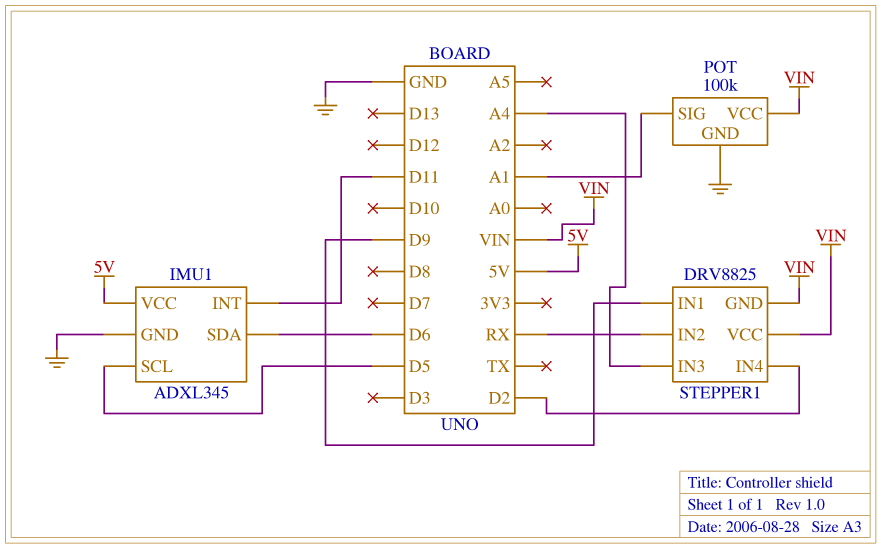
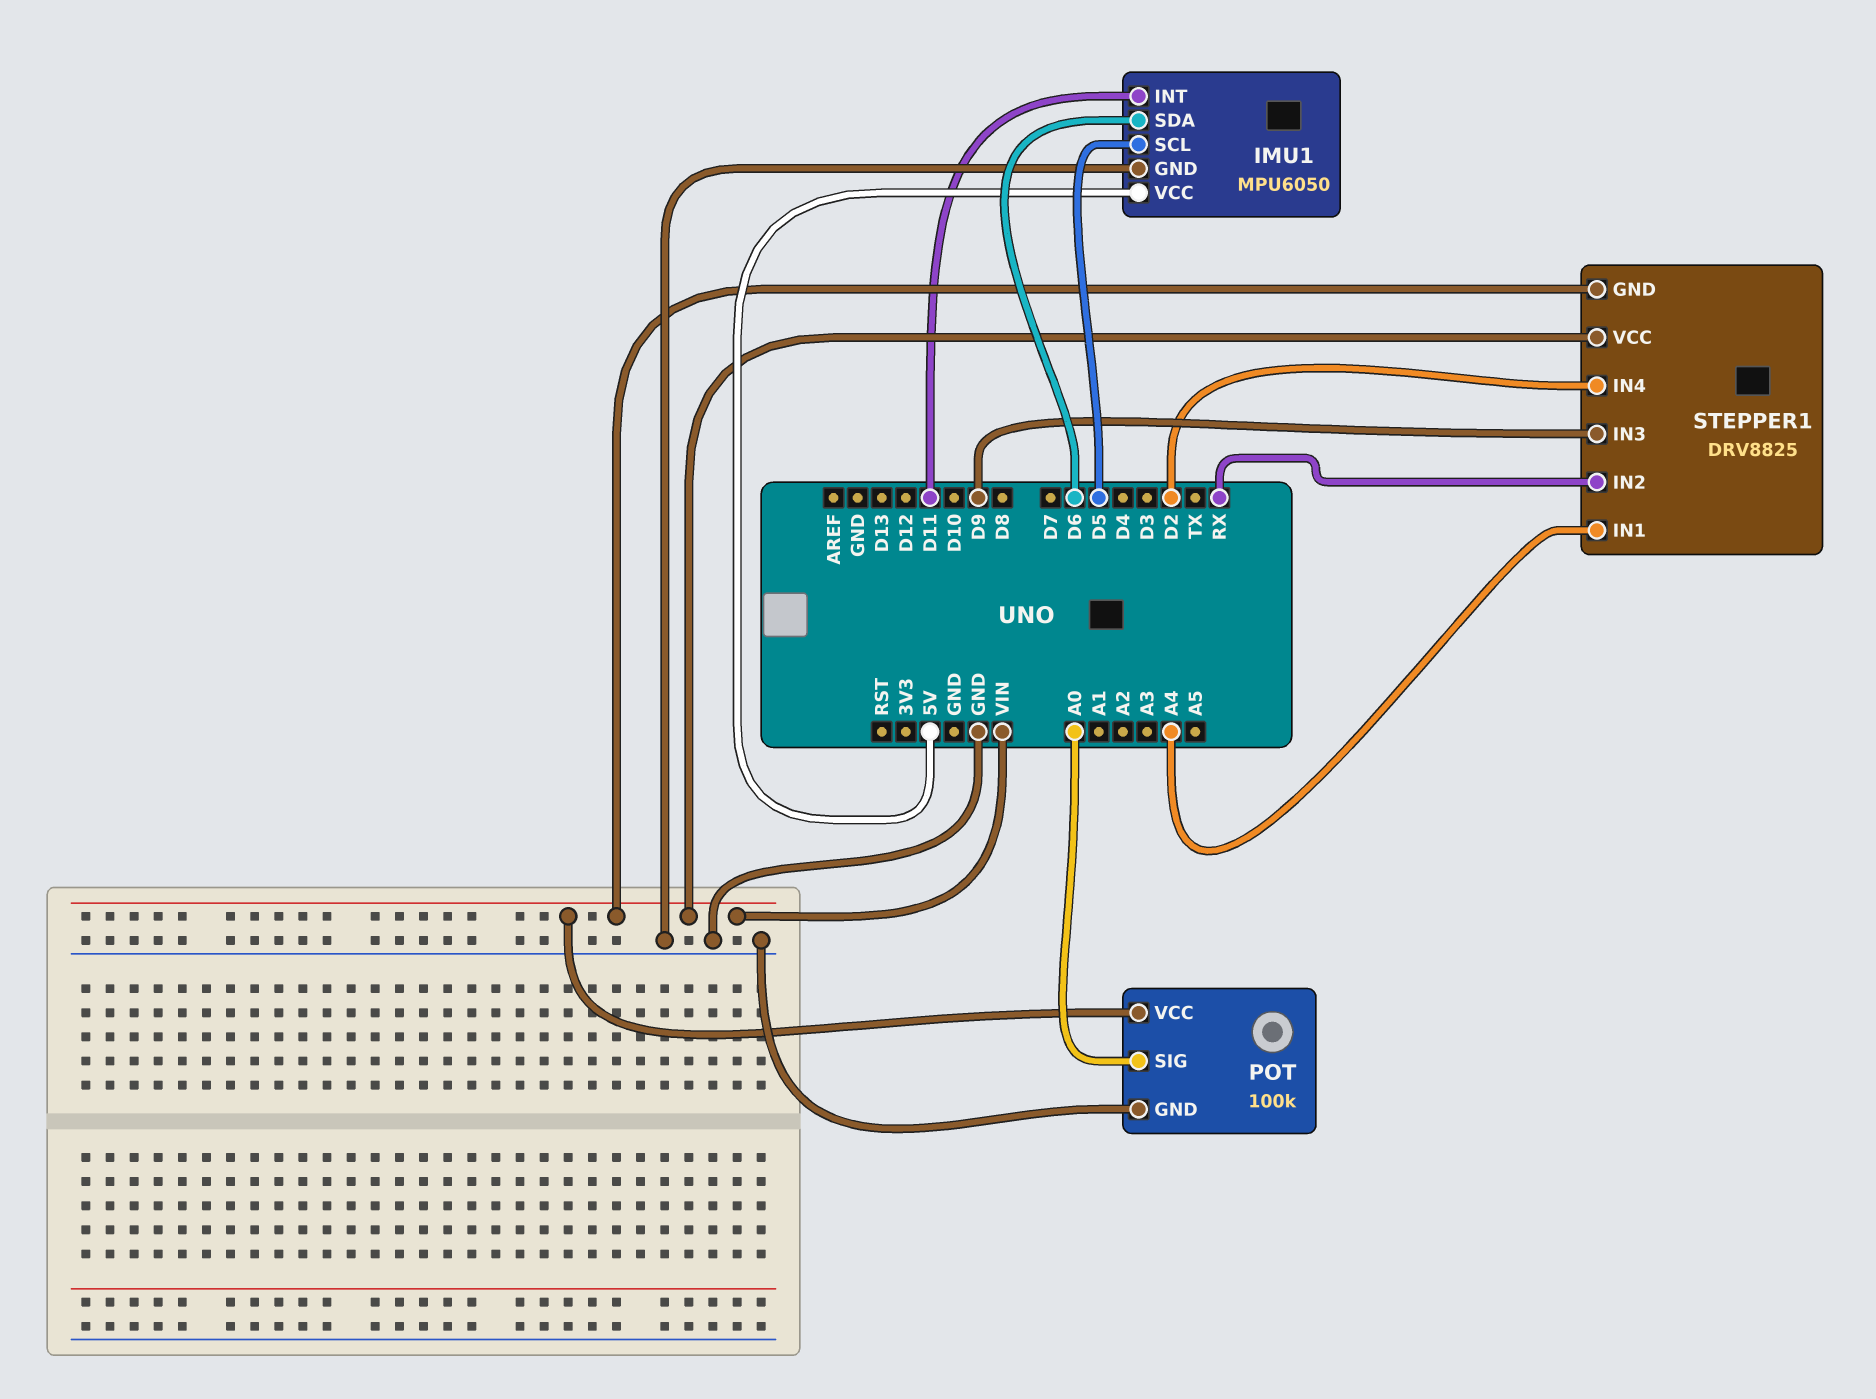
IMU1: ADXL345 -> MPU6050
POT pin SIG: A1 -> A0
STEPPER1 pin IN1: D9 -> A4
STEPPER1 pin IN3: A4 -> D9

